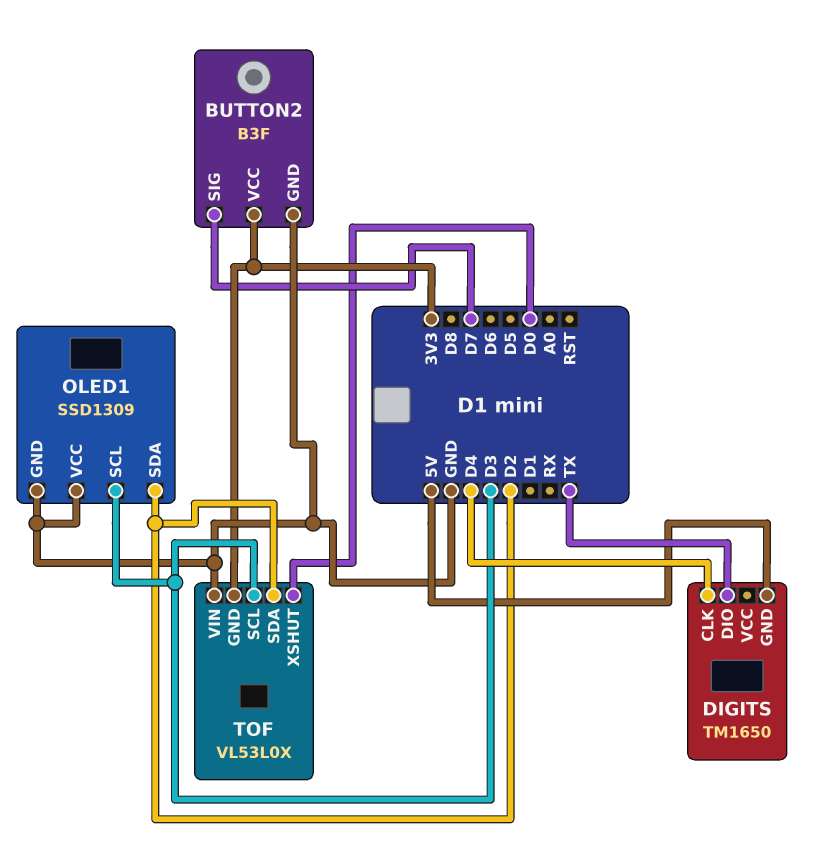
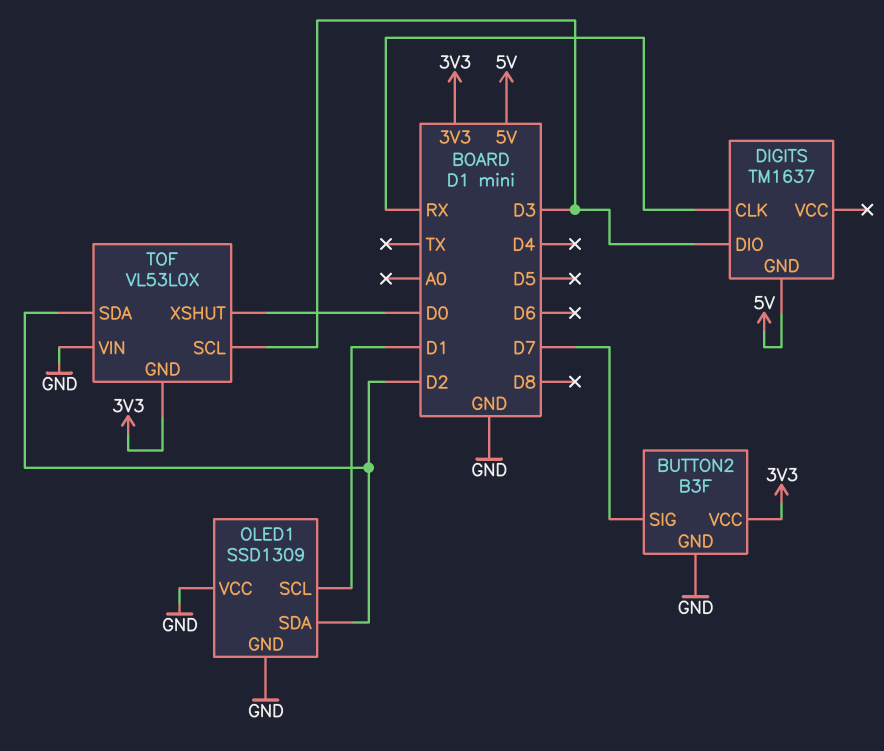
DIGITS: TM1650 -> TM1637
DIGITS pin CLK: D4 -> RX
DIGITS pin DIO: TX -> D3
OLED1 pin SCL: D3 -> D1

